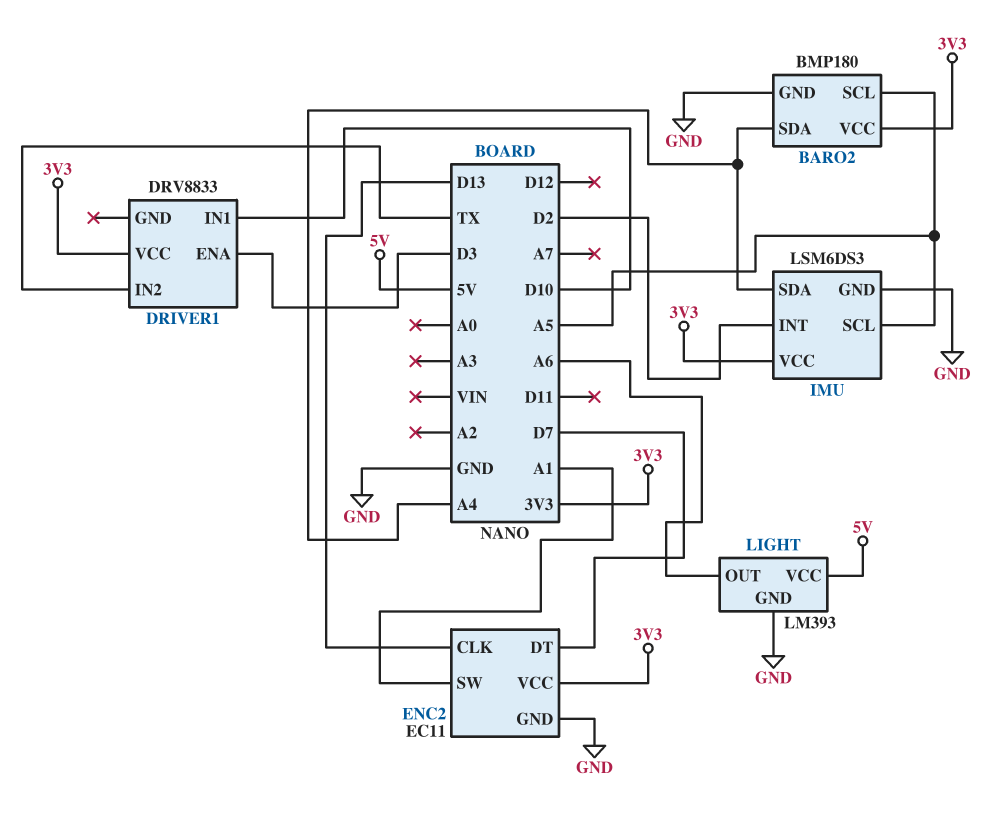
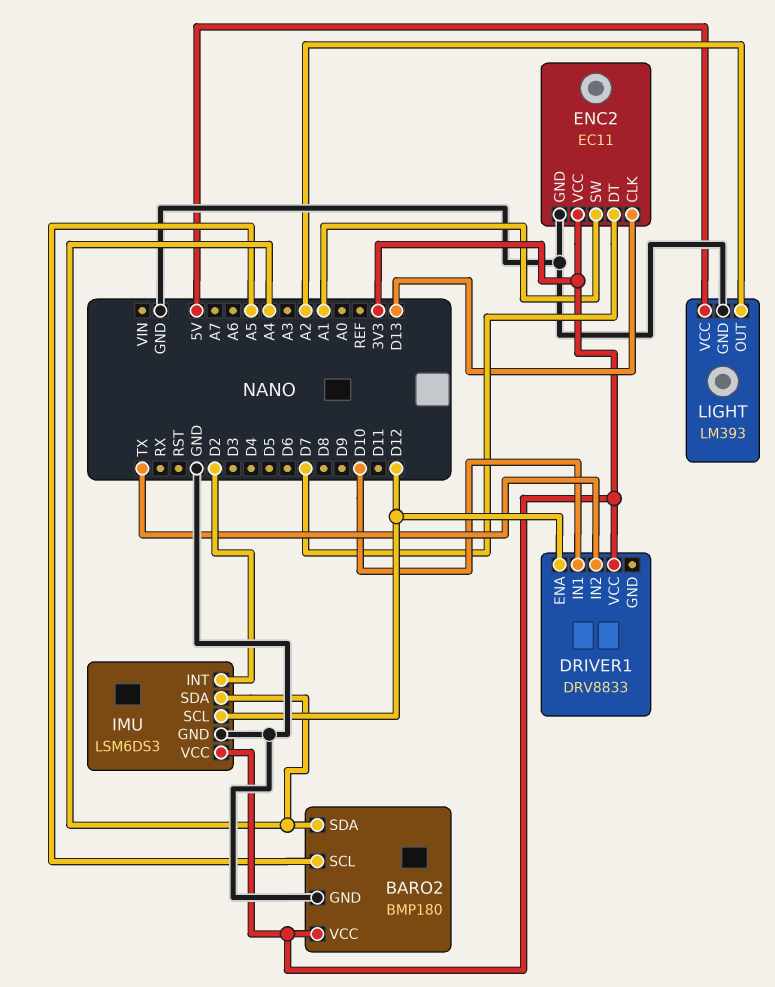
DRIVER1 pin ENA: D3 -> D12
IMU pin SCL: A5 -> D12
LIGHT pin OUT: A6 -> A2

